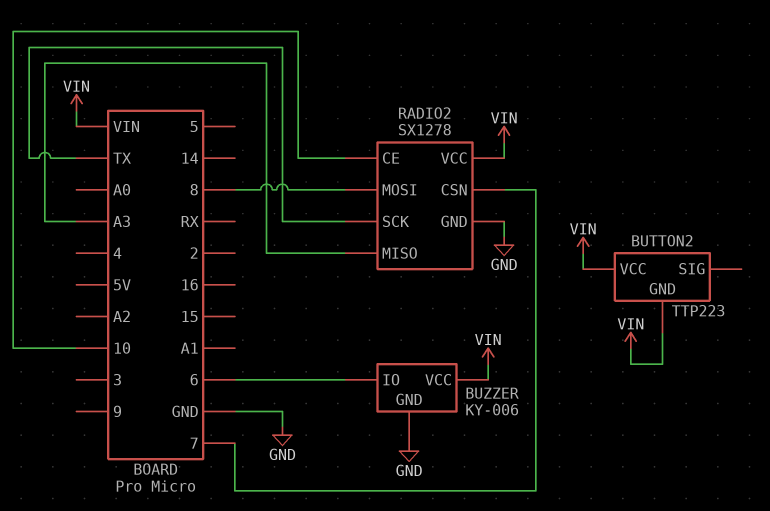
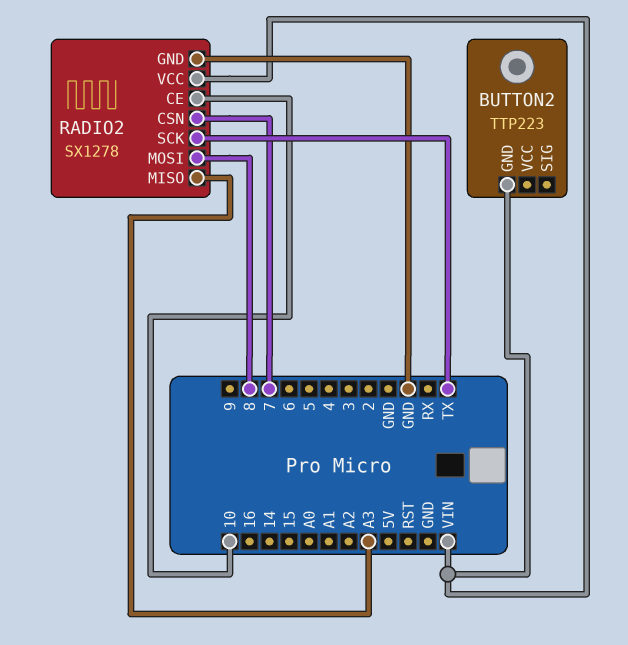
BUTTON2 pin VCC: VIN -> none
BUZZER: KY-006 -> none
BUZZER pin GND: GND -> none
BUZZER pin IO: 6 -> none
BUZZER pin VCC: VIN -> none

